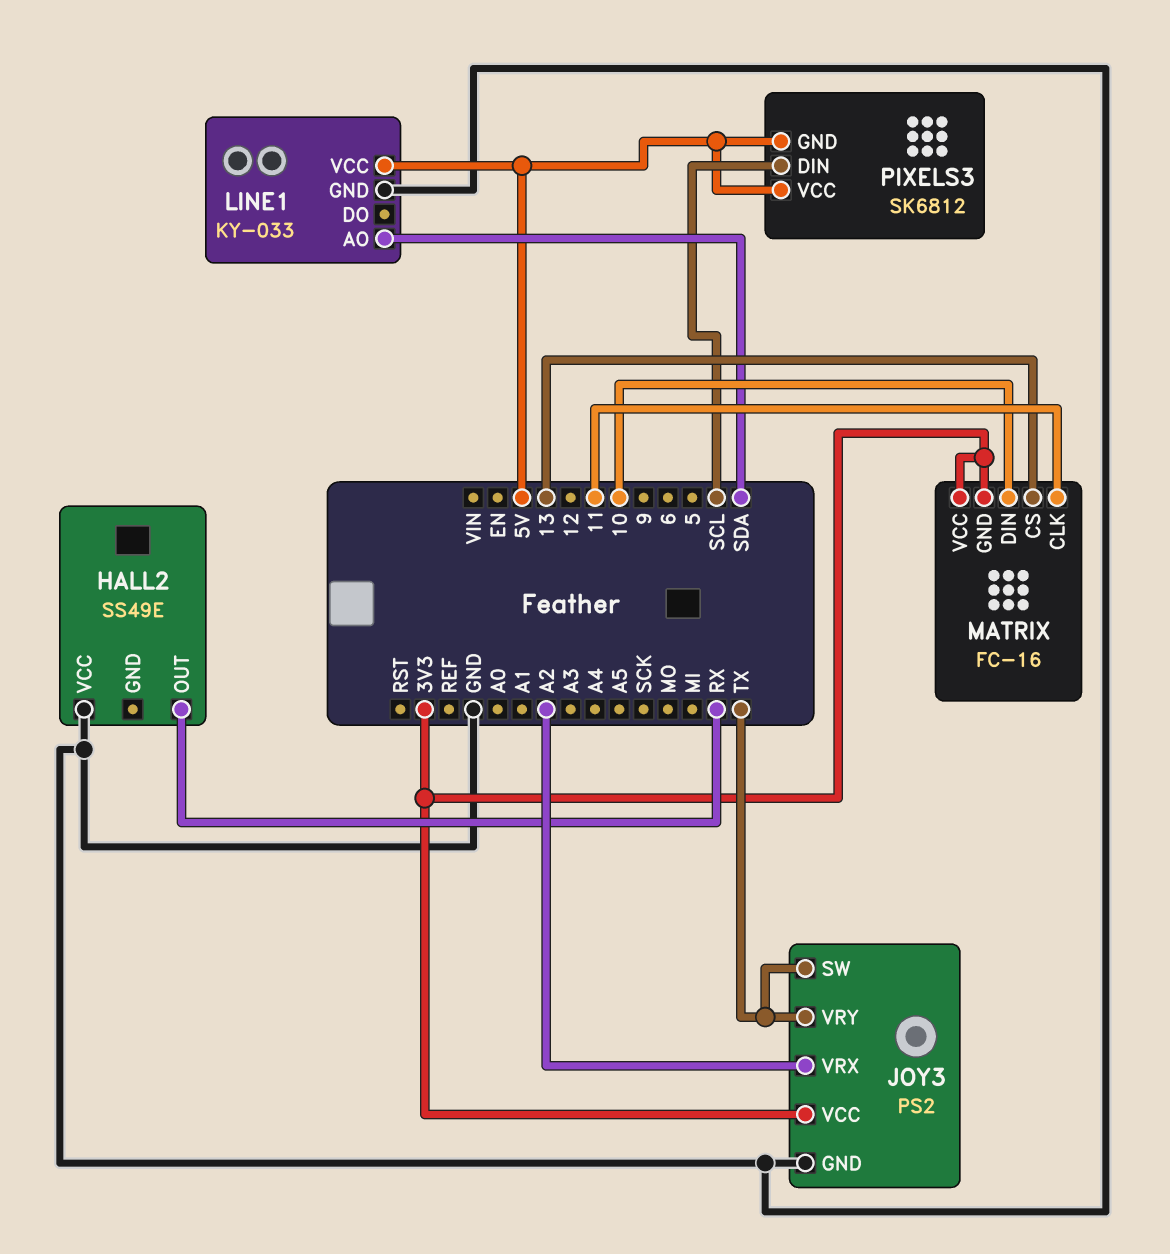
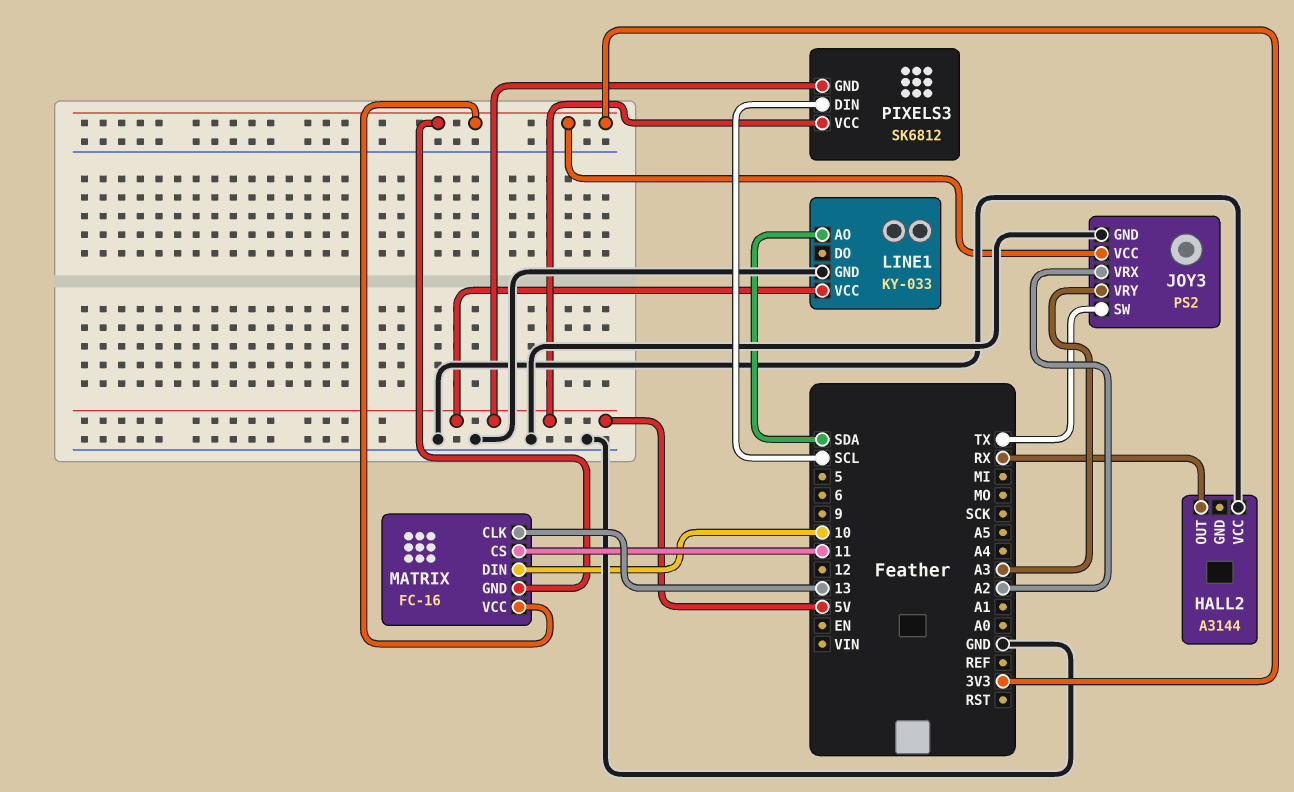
HALL2: SS49E -> A3144
JOY3 pin VRY: TX -> A3
MATRIX pin CLK: 11 -> 13
MATRIX pin CS: 13 -> 11

